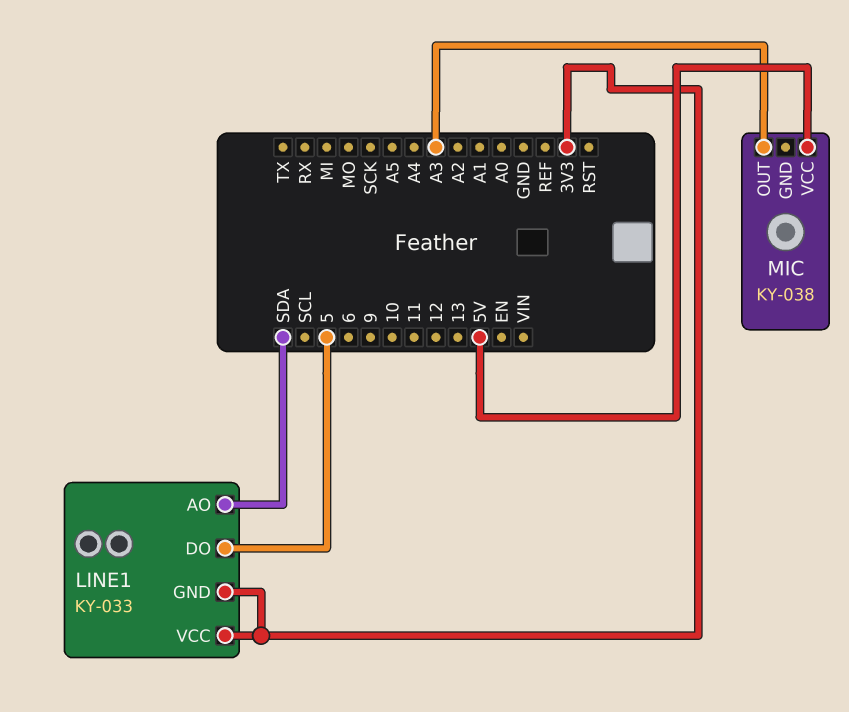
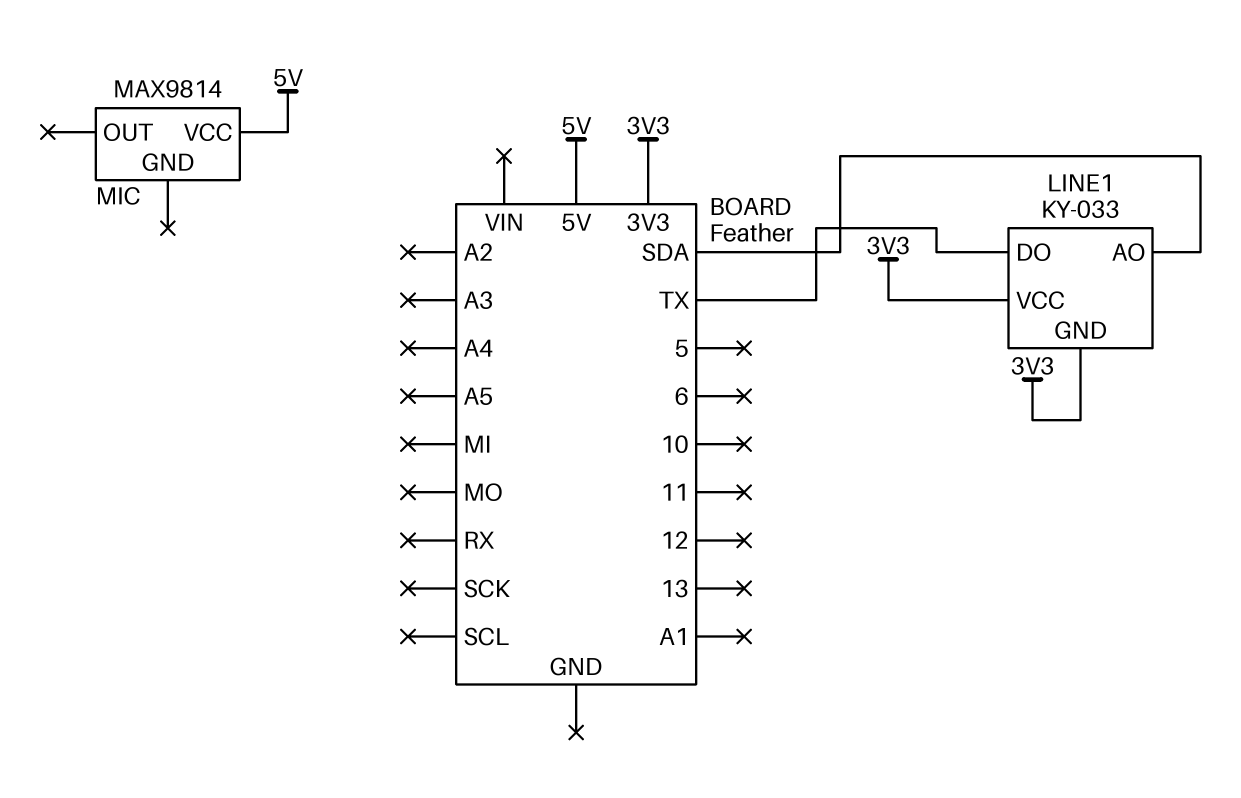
LINE1 pin DO: 5 -> TX
MIC: KY-038 -> MAX9814
MIC pin OUT: A3 -> none

